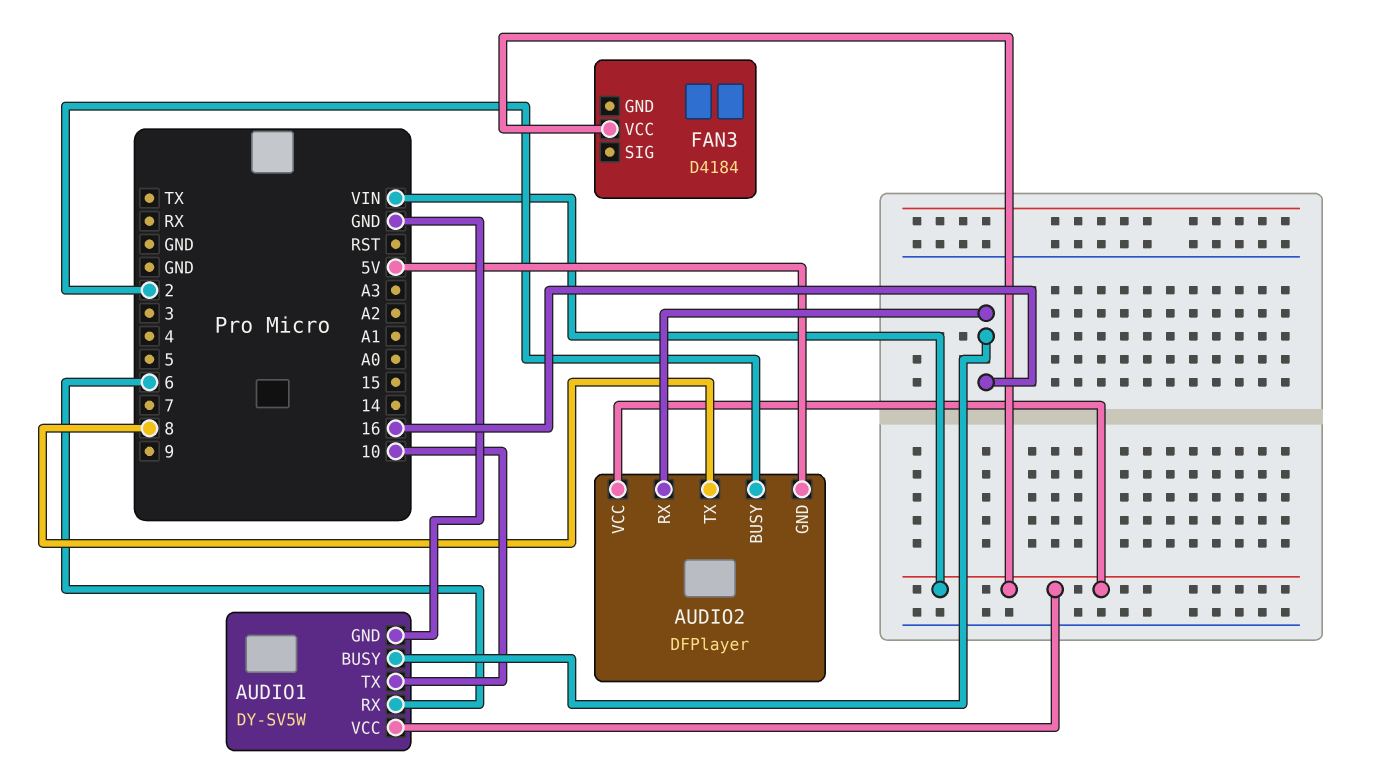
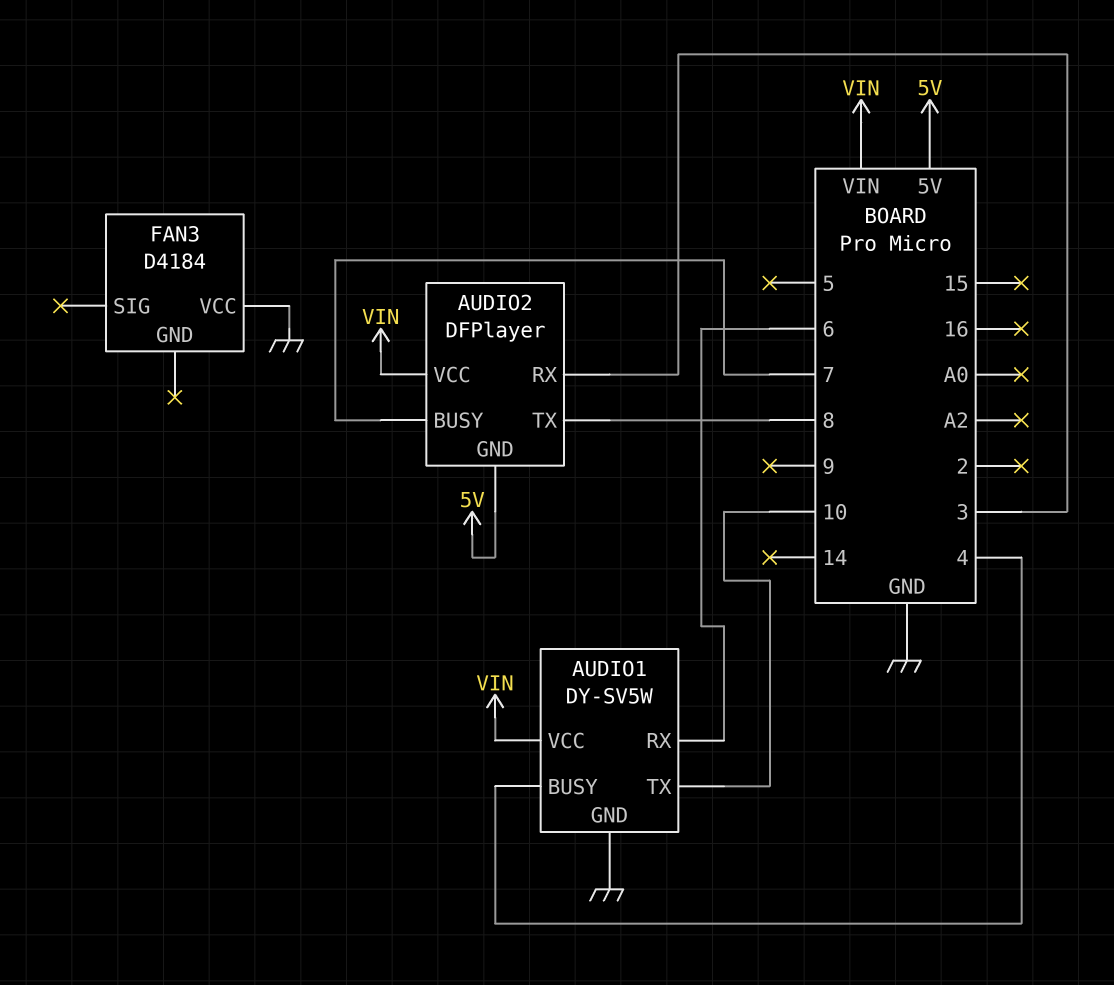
AUDIO1 pin BUSY: 16 -> 4
AUDIO2 pin BUSY: 2 -> 7
AUDIO2 pin RX: 16 -> 3
FAN3 pin VCC: VIN -> GND

